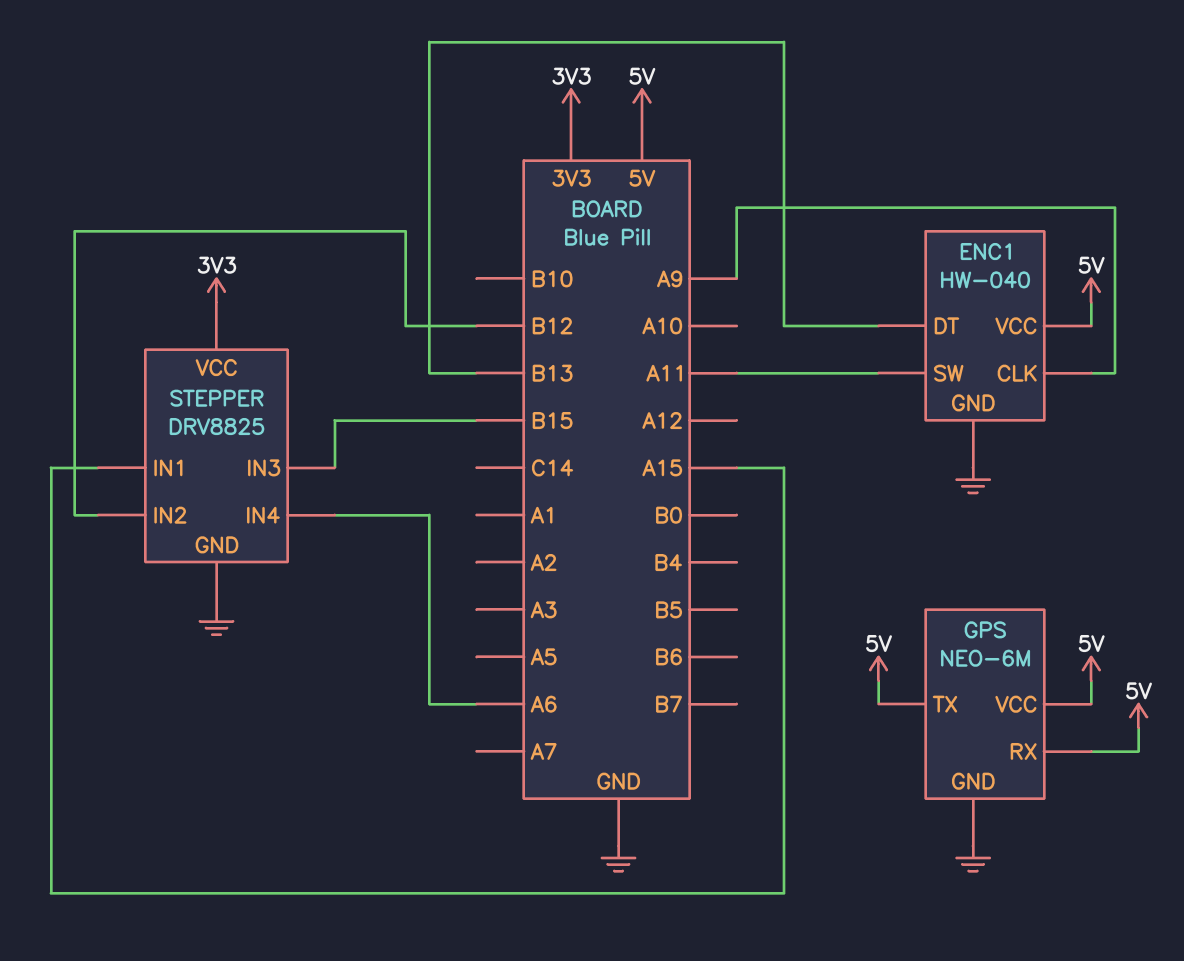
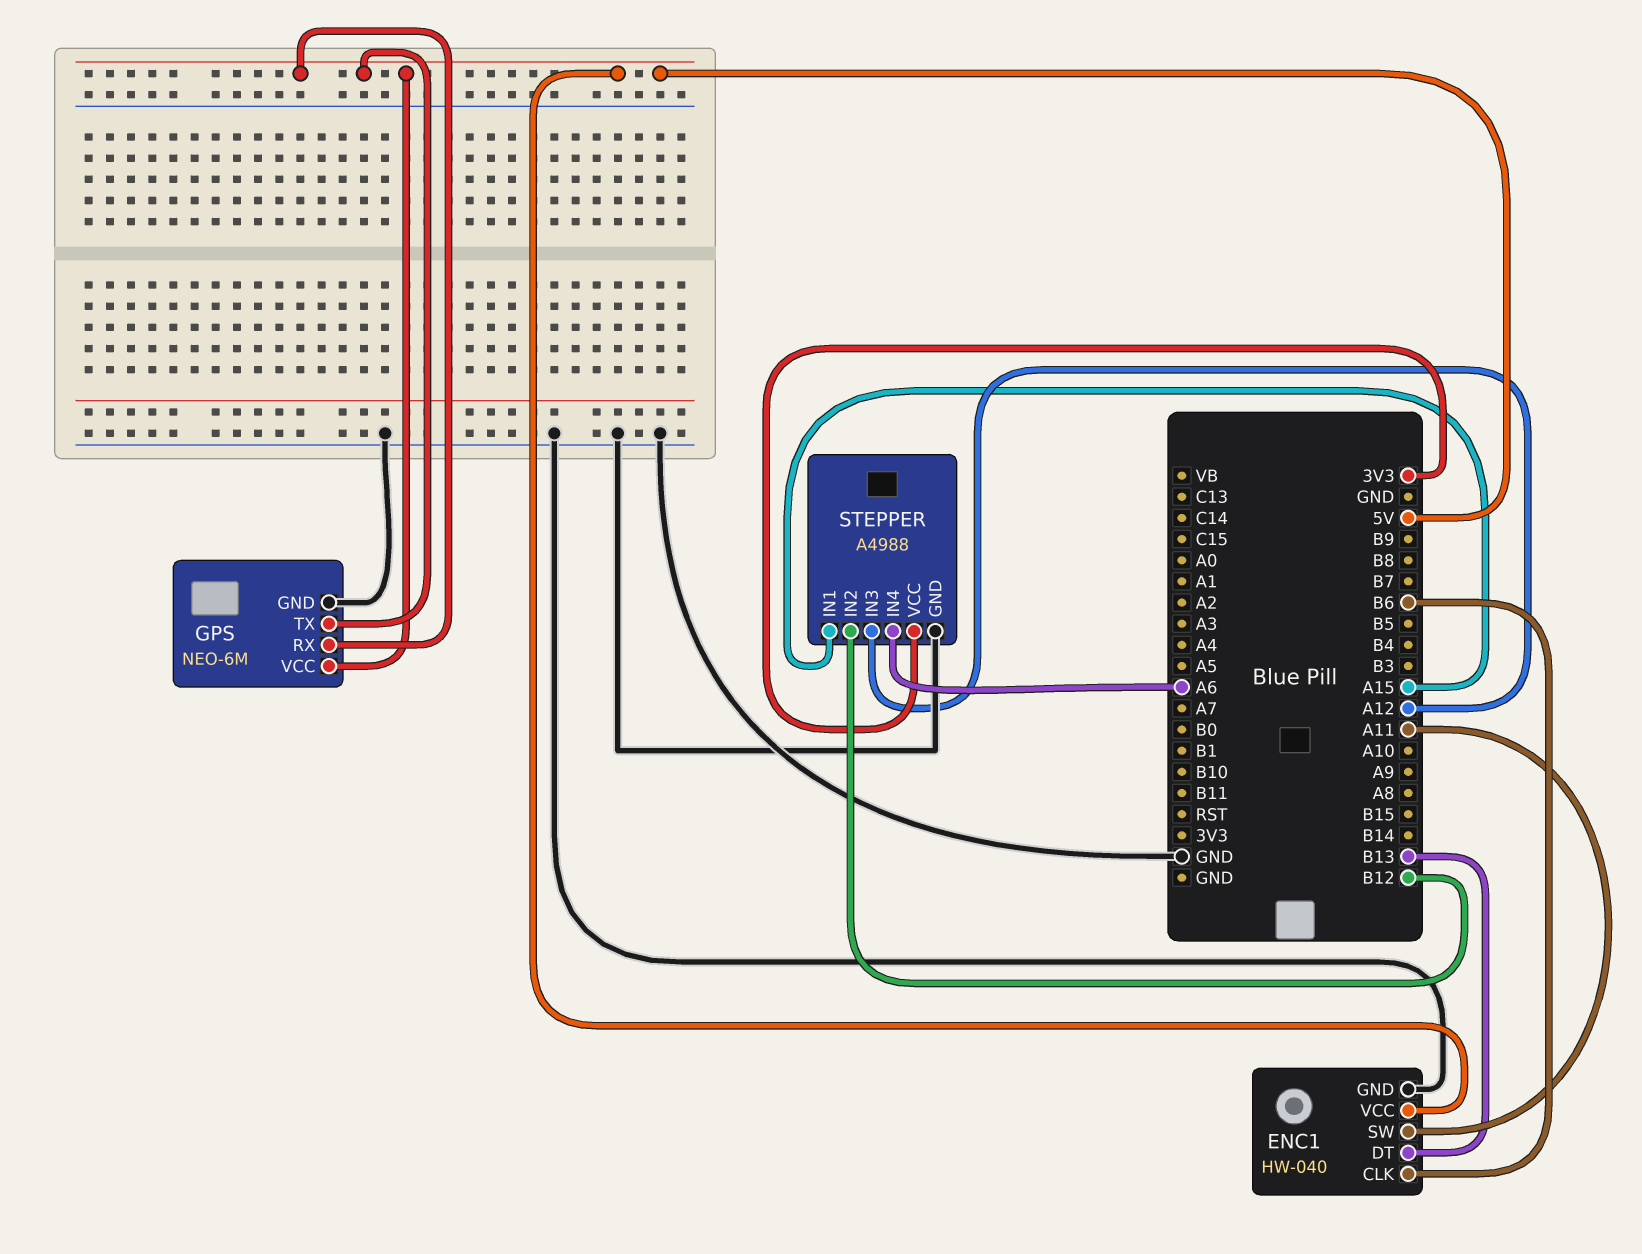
ENC1 pin CLK: A9 -> B6
STEPPER: DRV8825 -> A4988
STEPPER pin IN3: B15 -> A12

